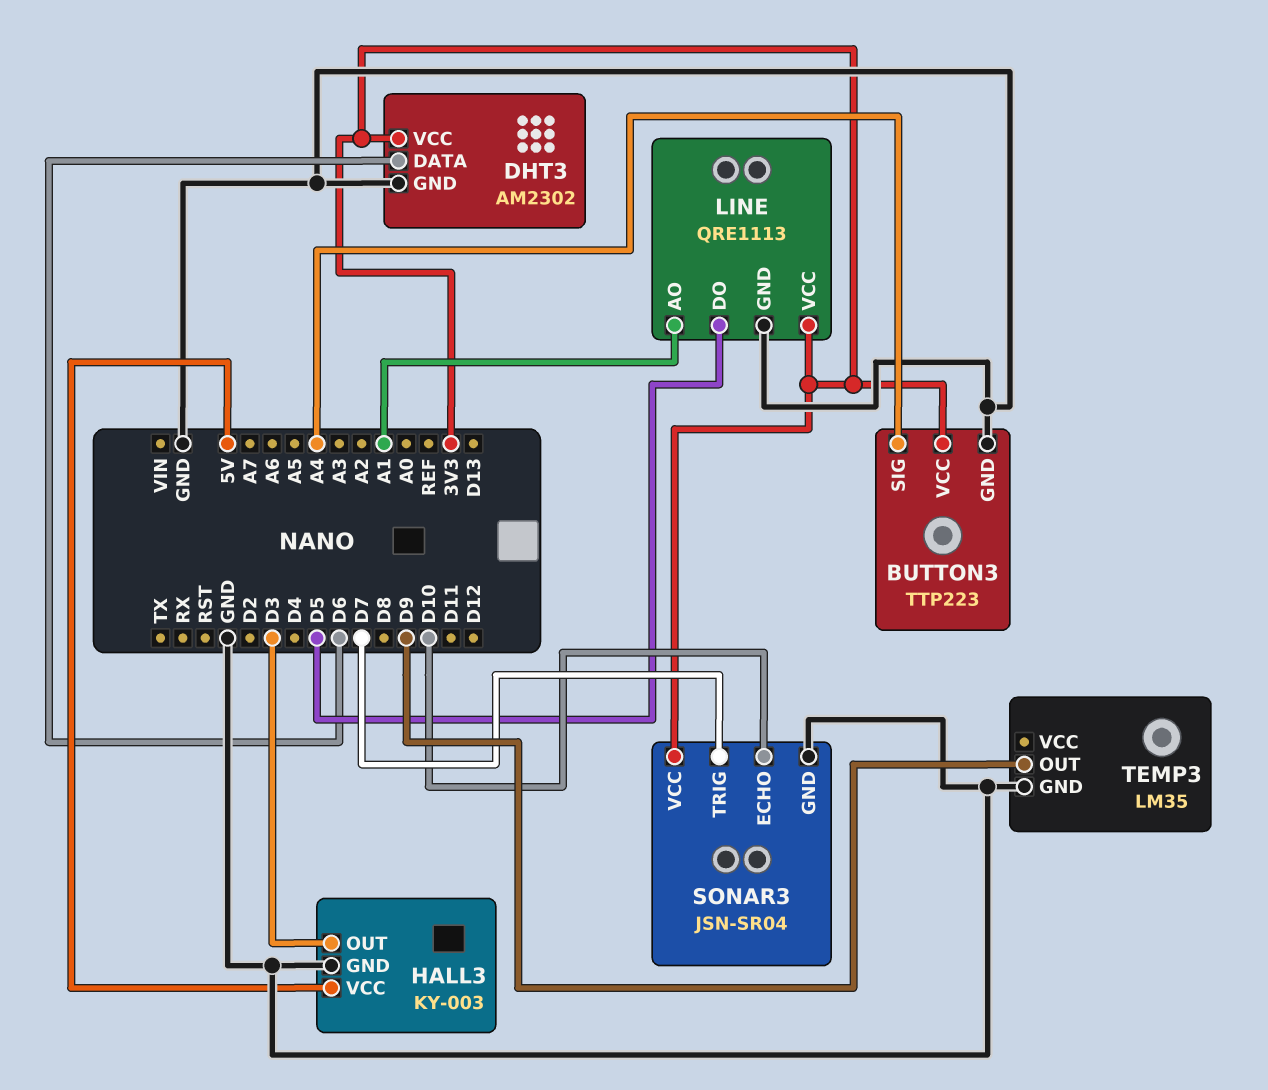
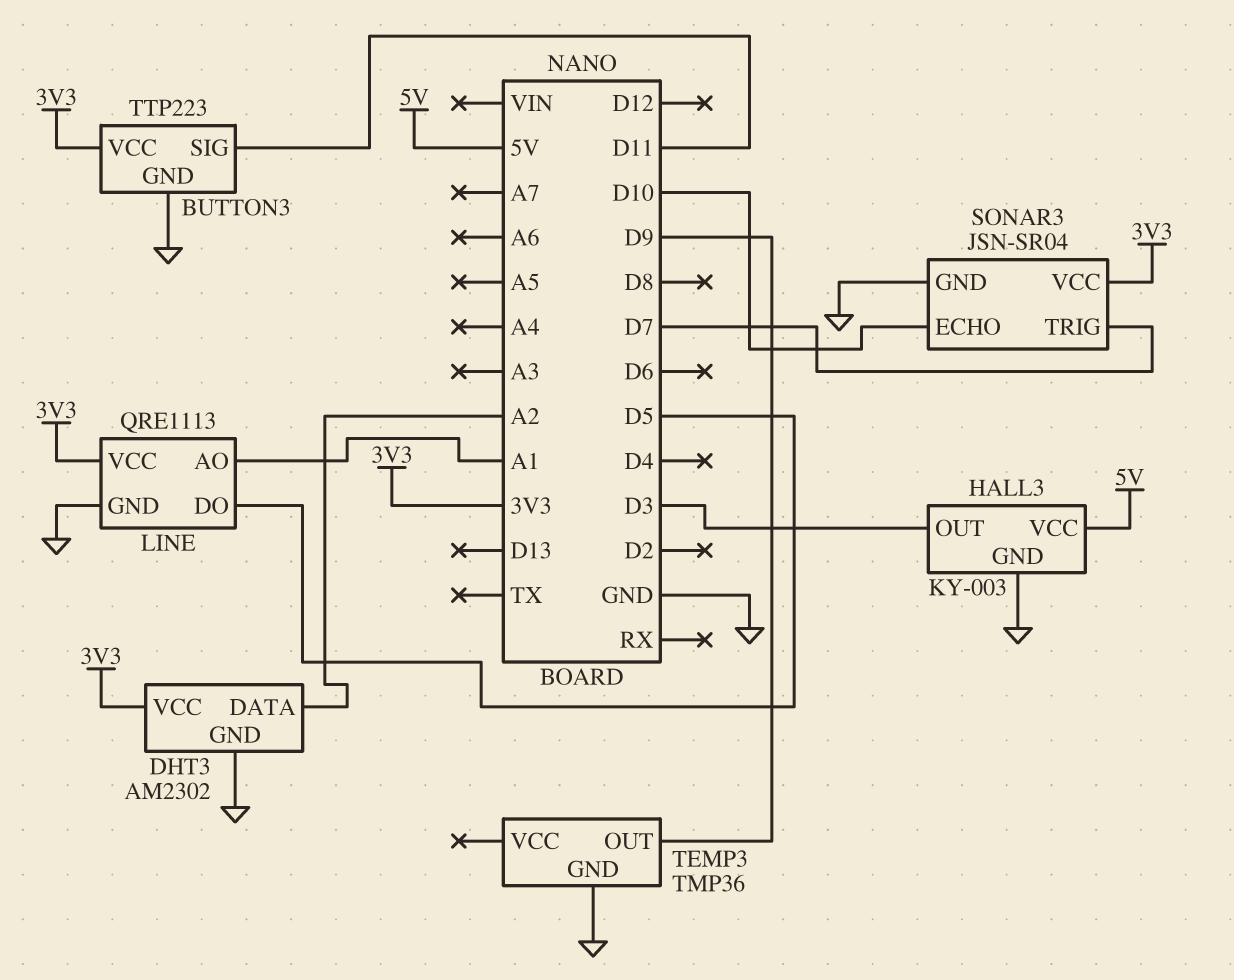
BUTTON3 pin SIG: A4 -> D11
DHT3 pin DATA: D6 -> A2
TEMP3: LM35 -> TMP36

